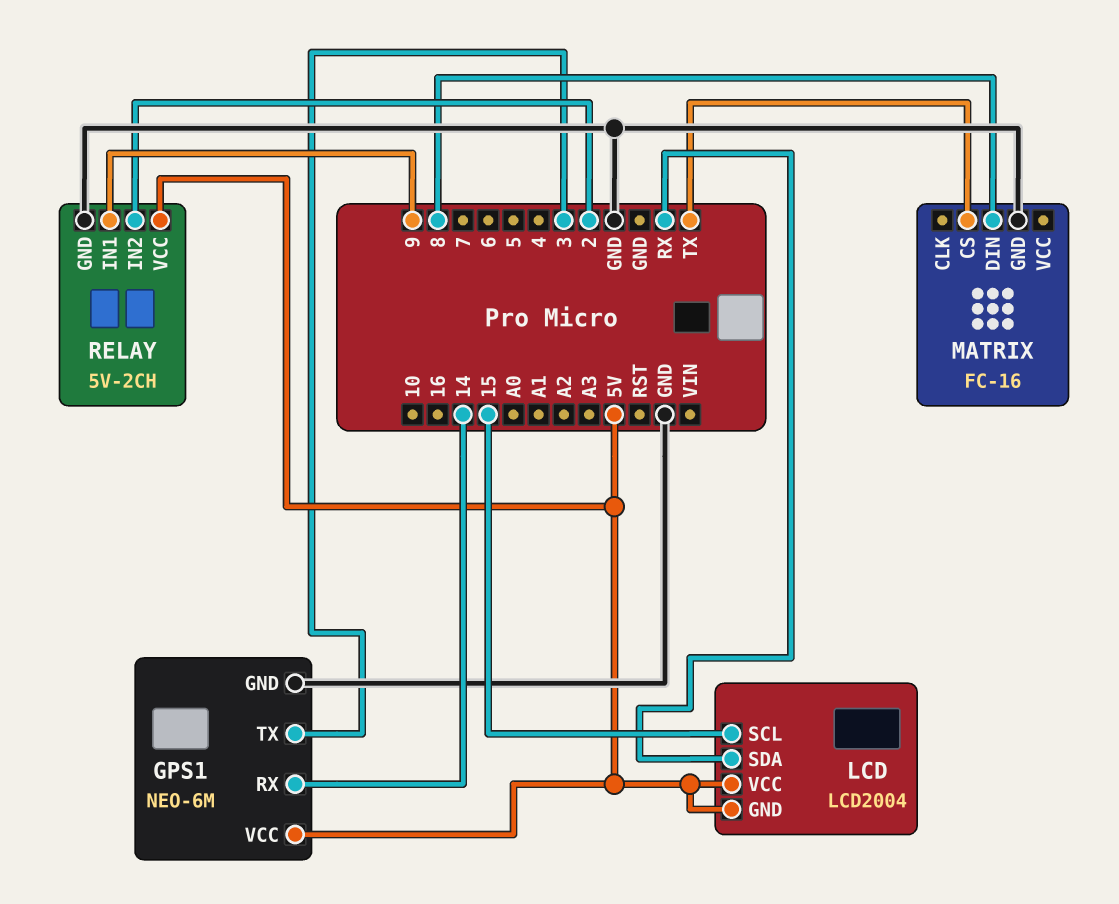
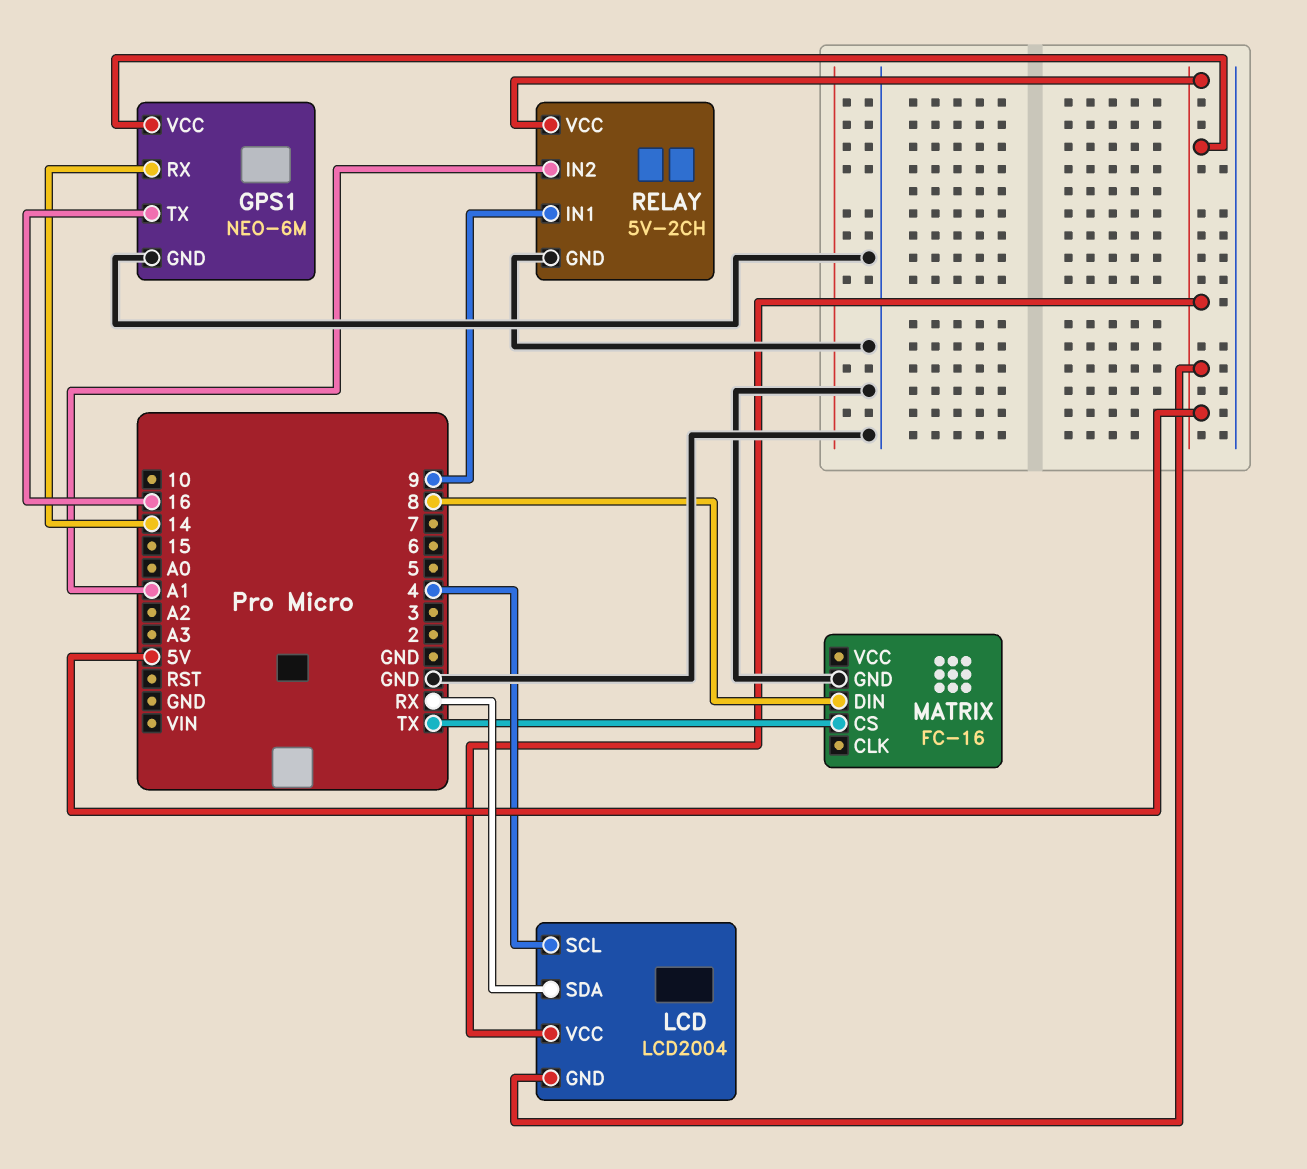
GPS1 pin TX: 3 -> 16
LCD pin SCL: 15 -> 4
RELAY pin IN2: 2 -> A1

